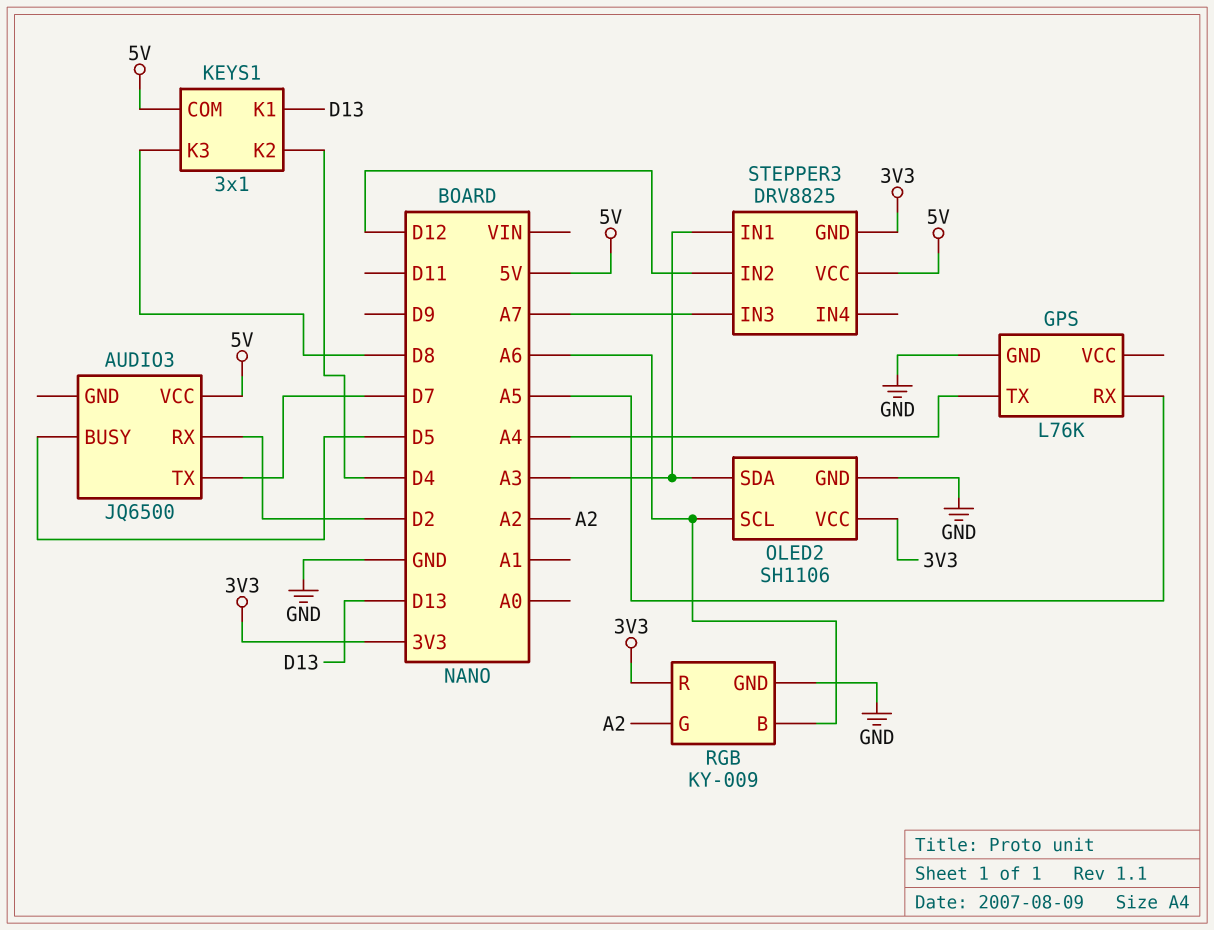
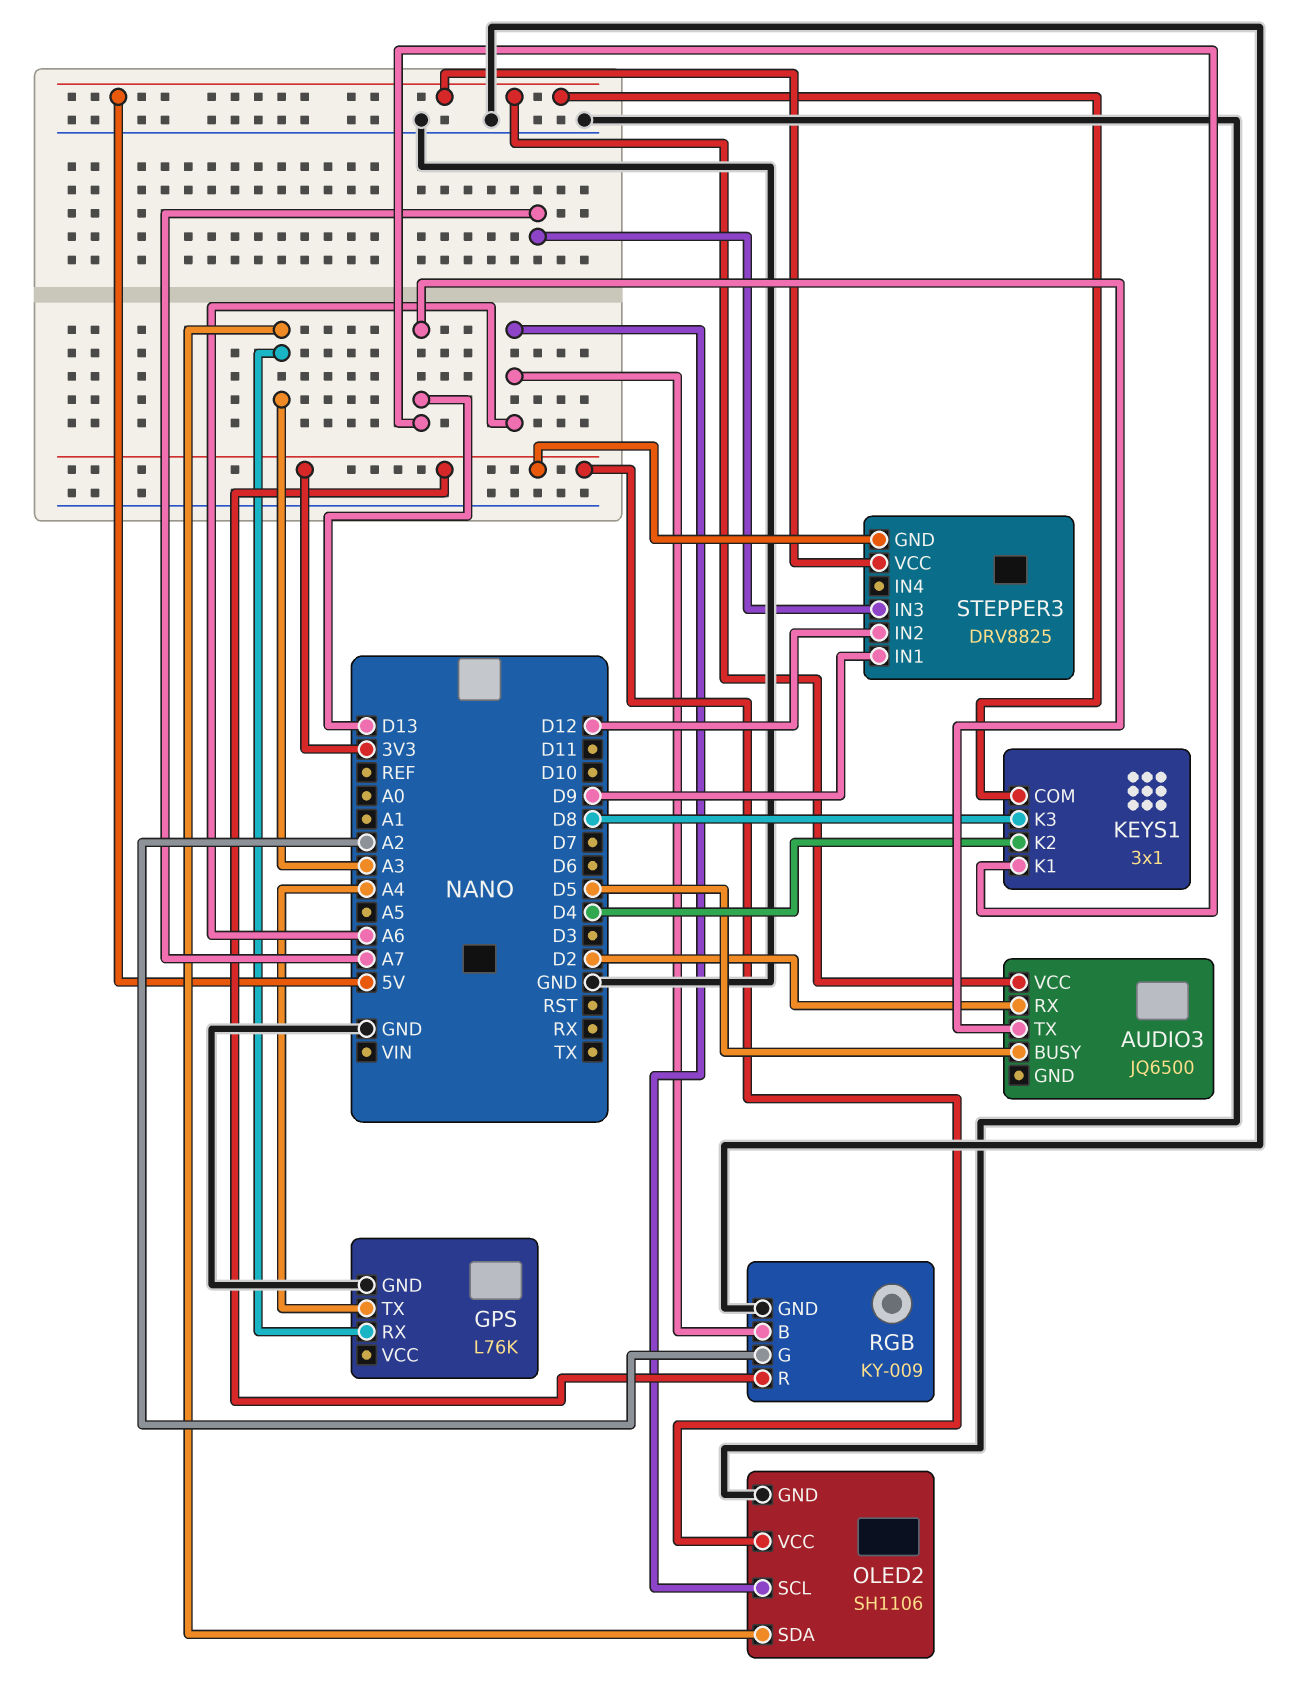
AUDIO3 pin TX: D7 -> D13
GPS pin RX: A5 -> A3
STEPPER3 pin IN1: A3 -> D9

